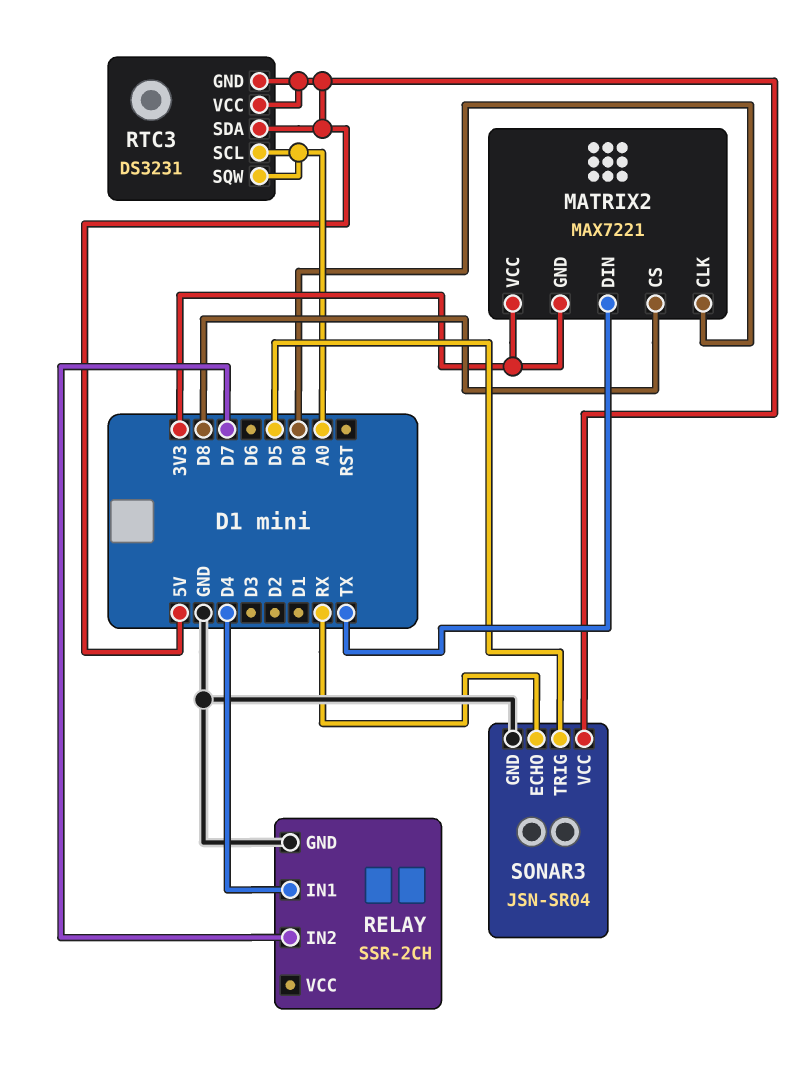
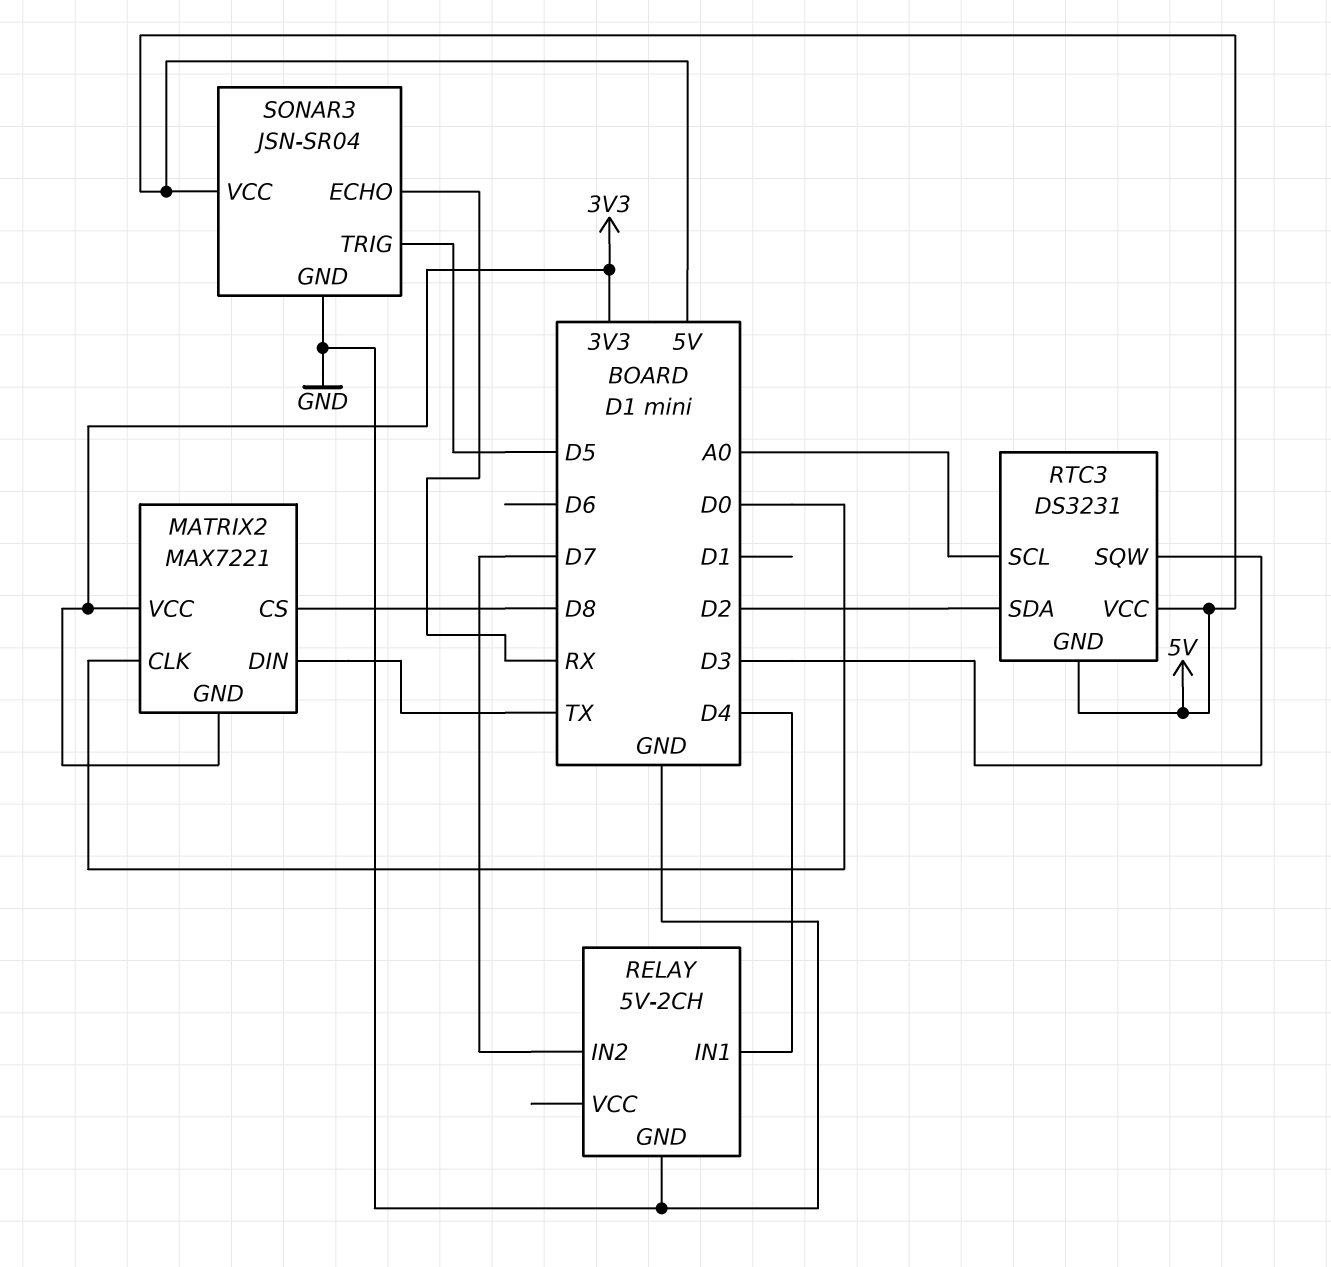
RELAY: SSR-2CH -> 5V-2CH
RTC3 pin SDA: 5V -> D2
RTC3 pin SQW: A0 -> D3

